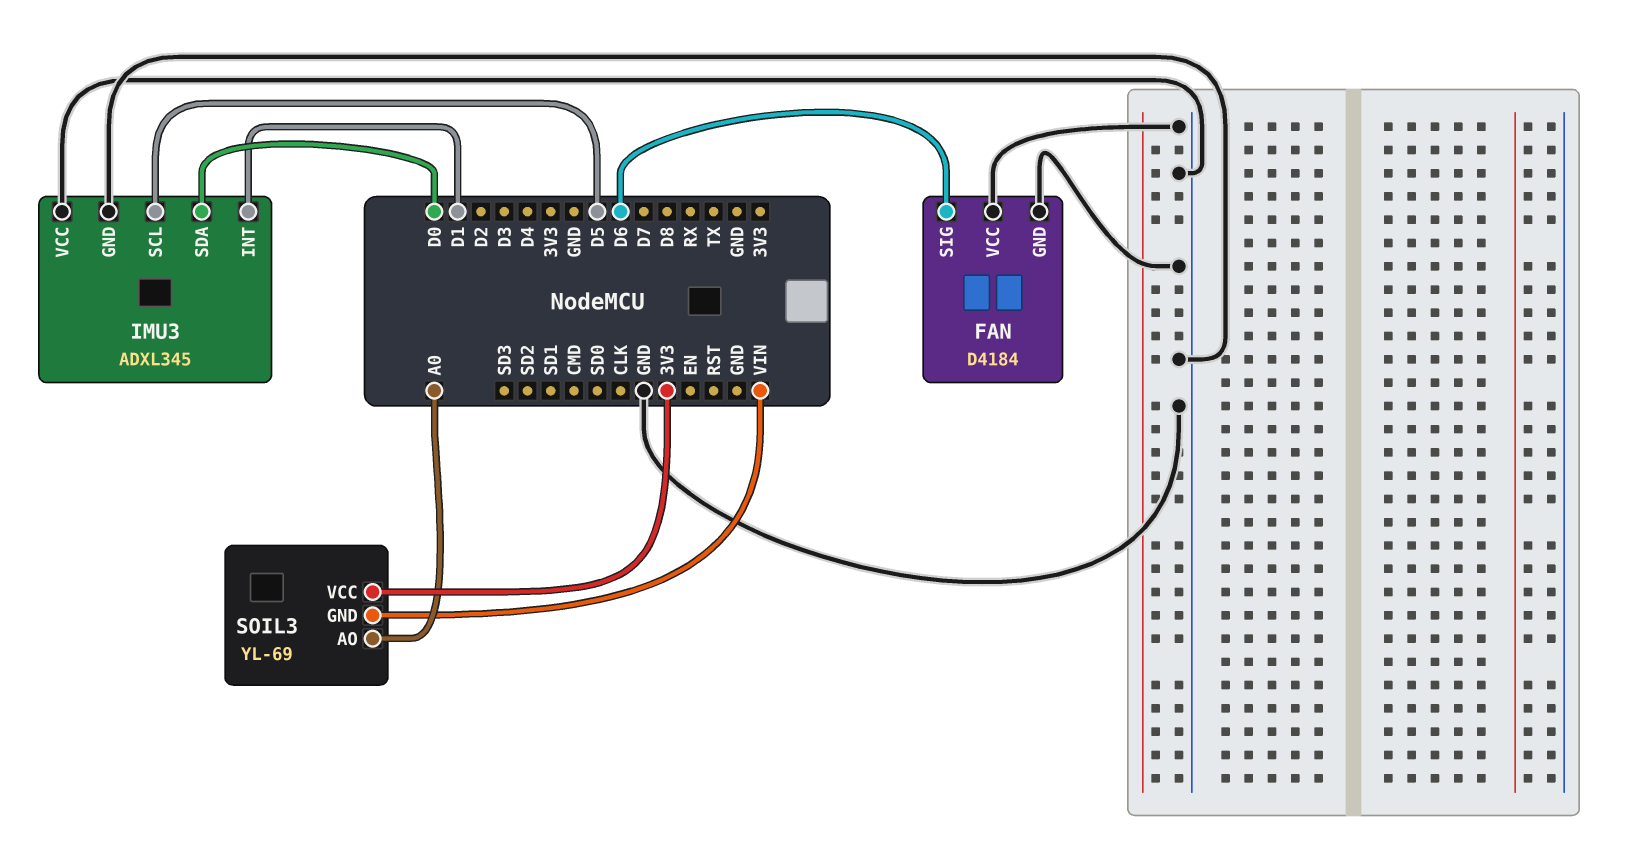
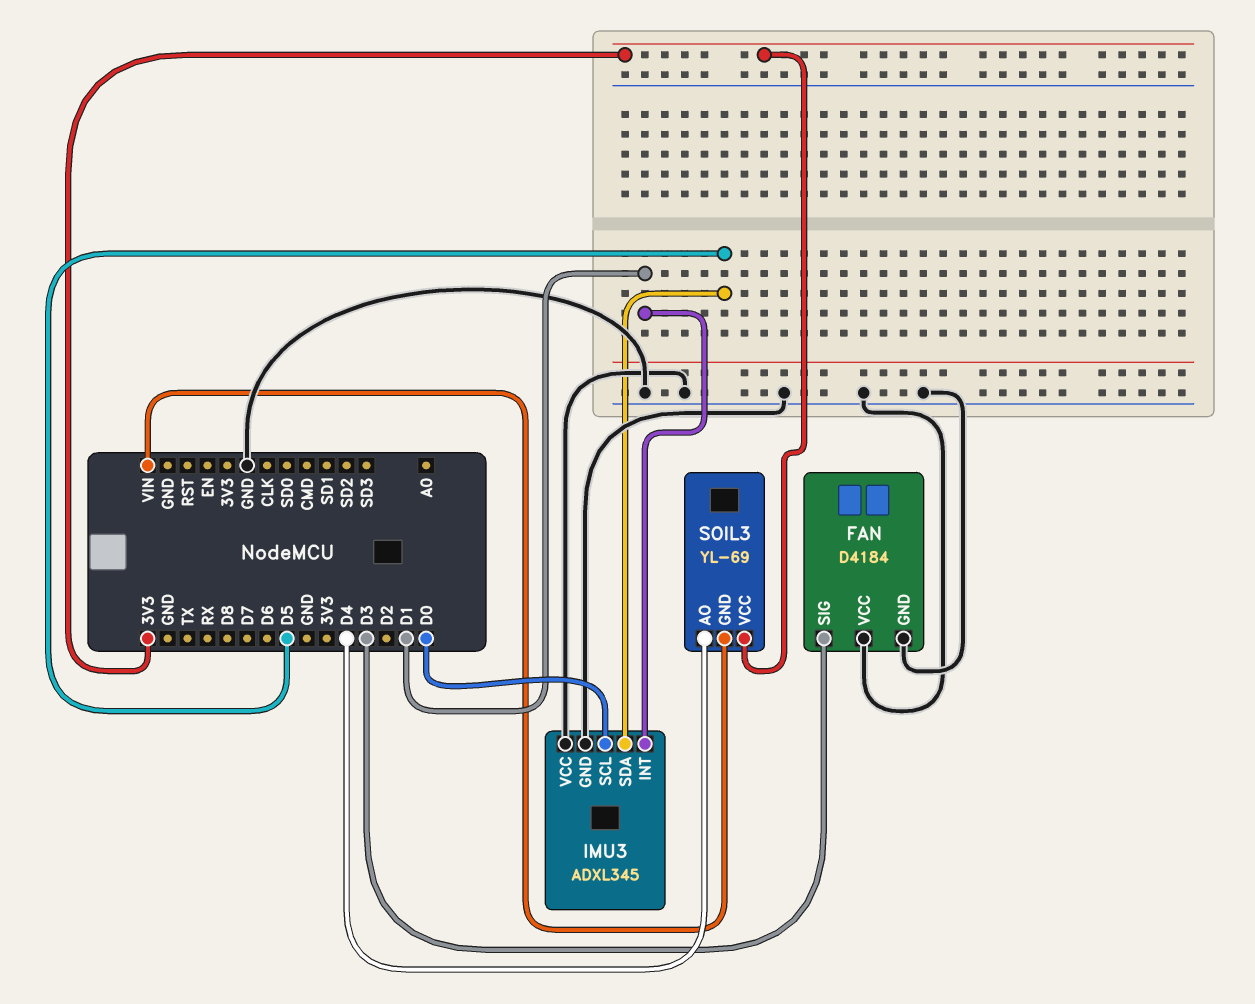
FAN pin SIG: D6 -> D3
IMU3 pin SCL: D5 -> D0
IMU3 pin SDA: D0 -> D5
SOIL3 pin AO: A0 -> D4

